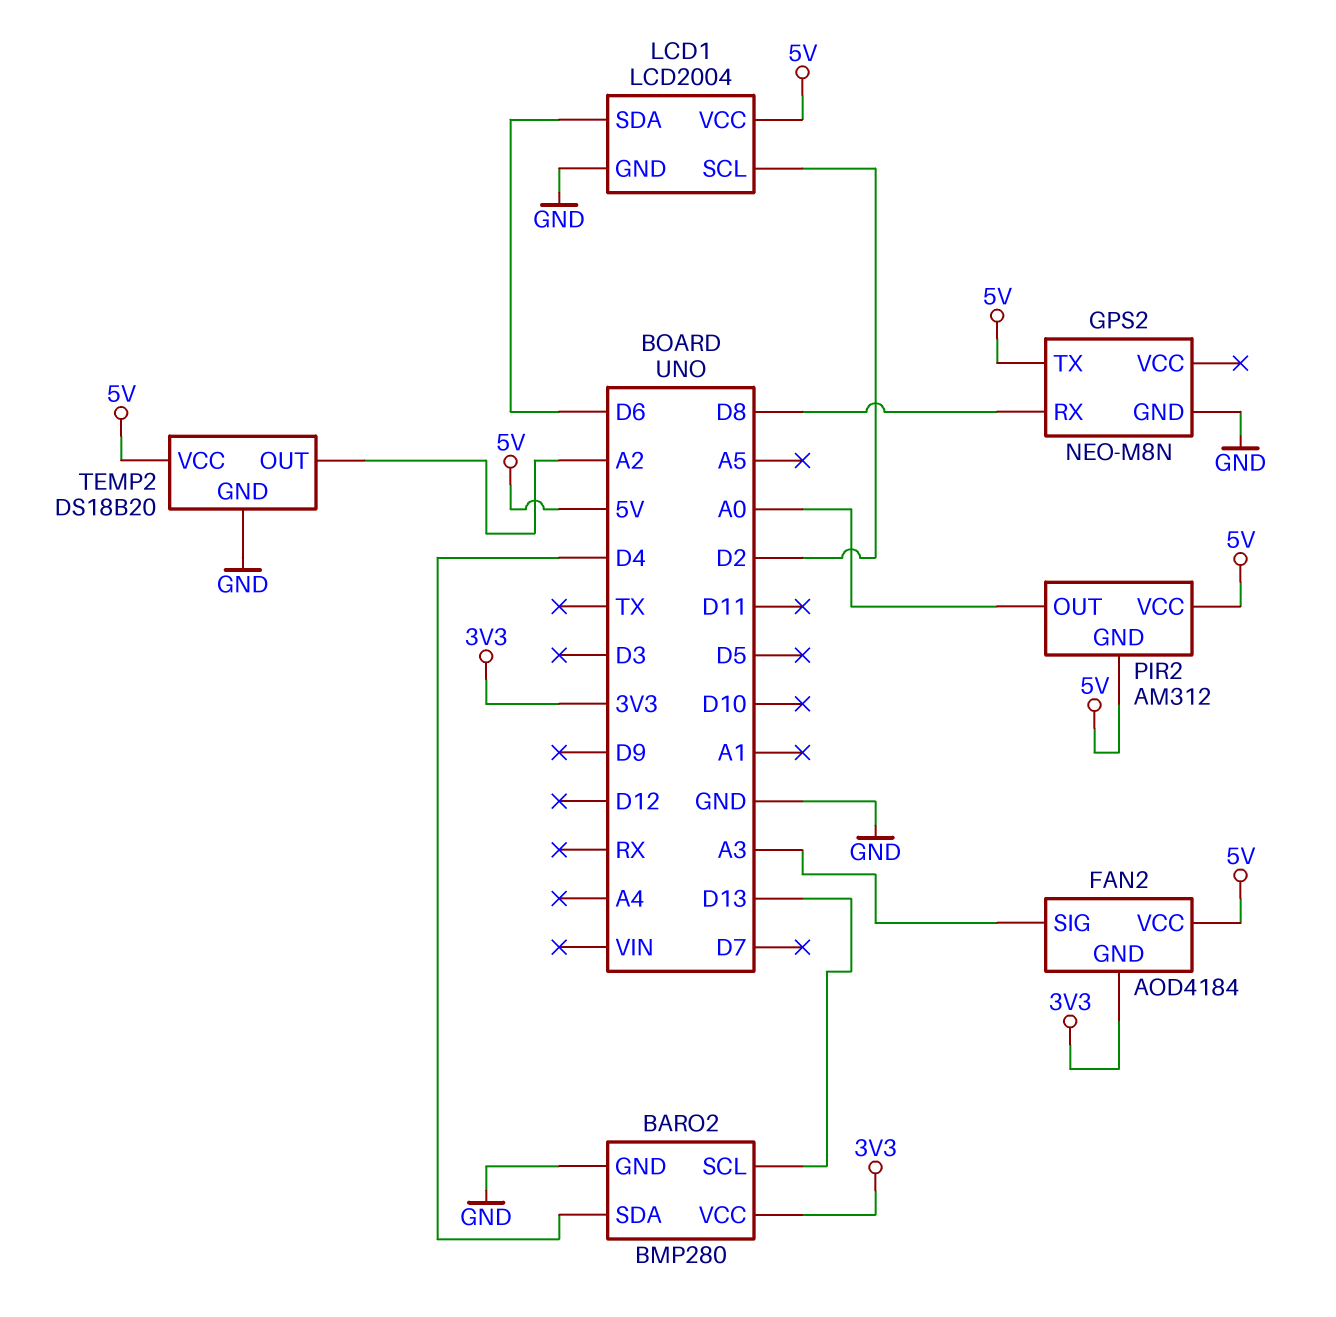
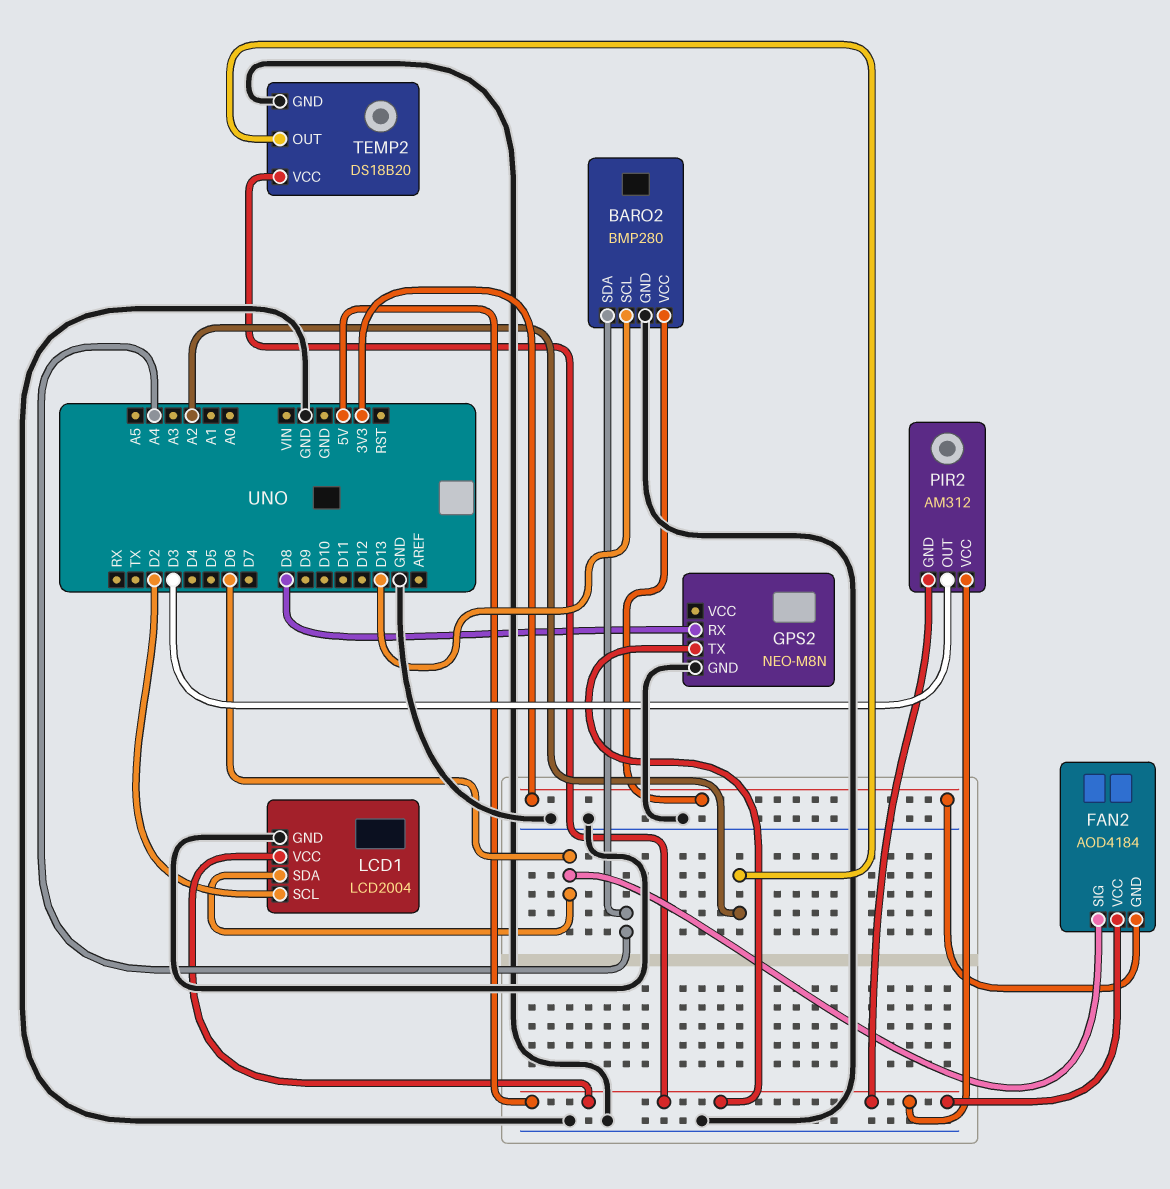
BARO2 pin SDA: D4 -> A4
FAN2 pin SIG: A3 -> D6
PIR2 pin OUT: A0 -> D3

